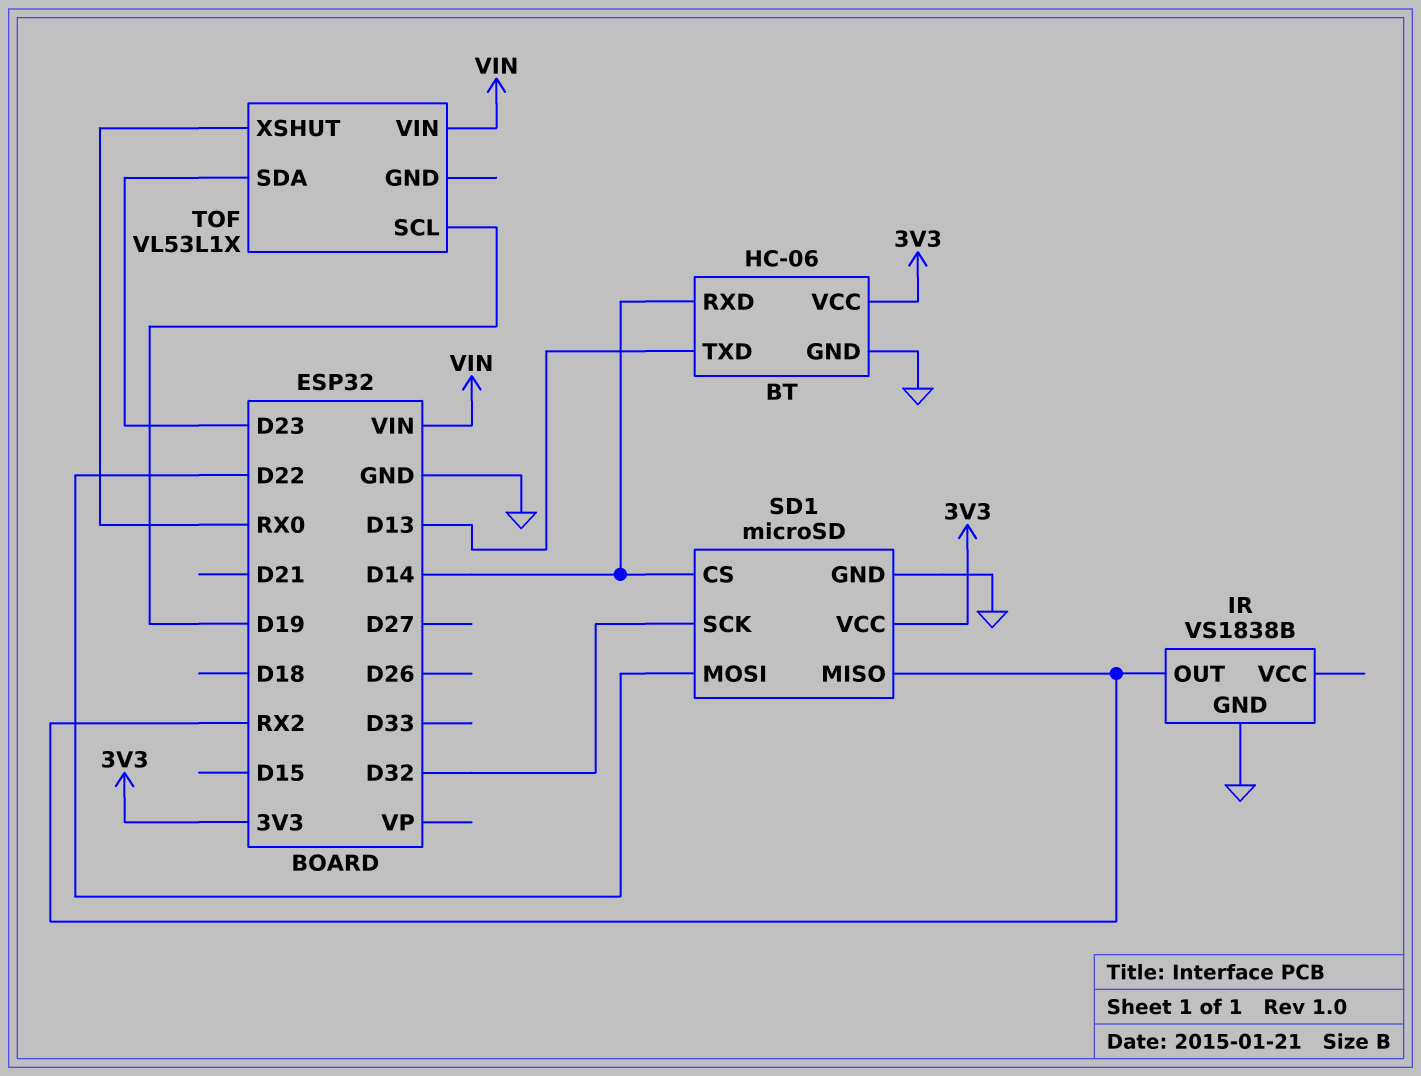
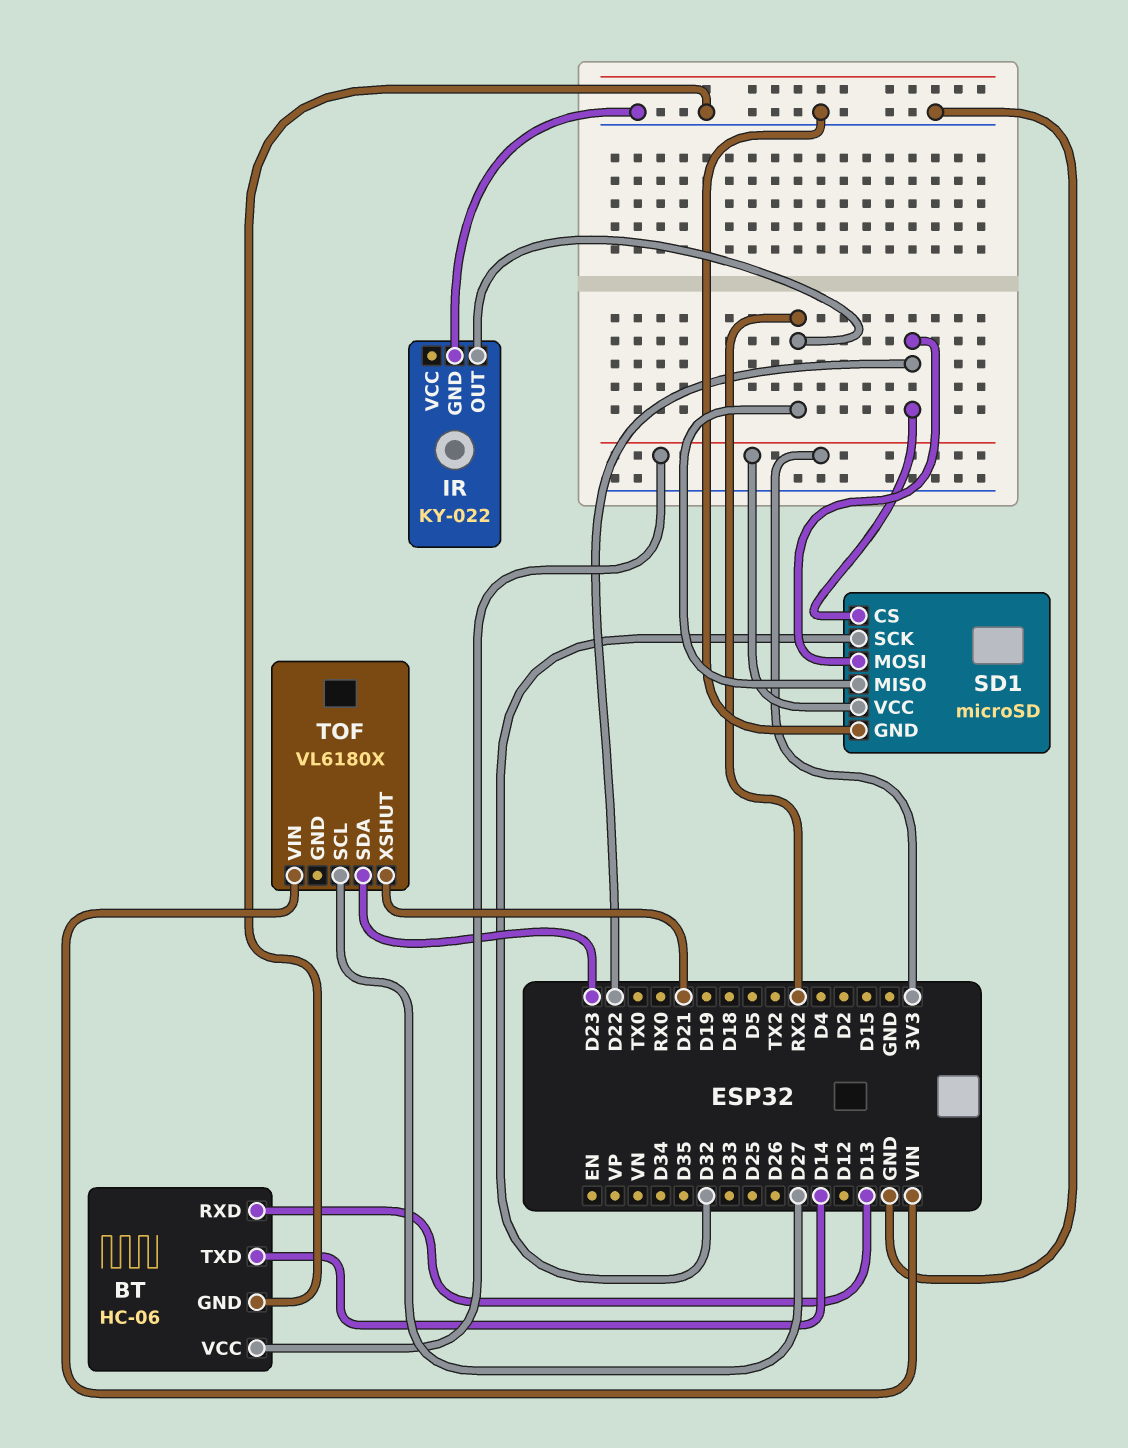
BT pin RXD: D14 -> D13
BT pin TXD: D13 -> D14
IR: VS1838B -> KY-022
SD1 pin CS: D14 -> D22
TOF: VL53L1X -> VL6180X
TOF pin SCL: D19 -> D27
TOF pin XSHUT: RX0 -> D21

